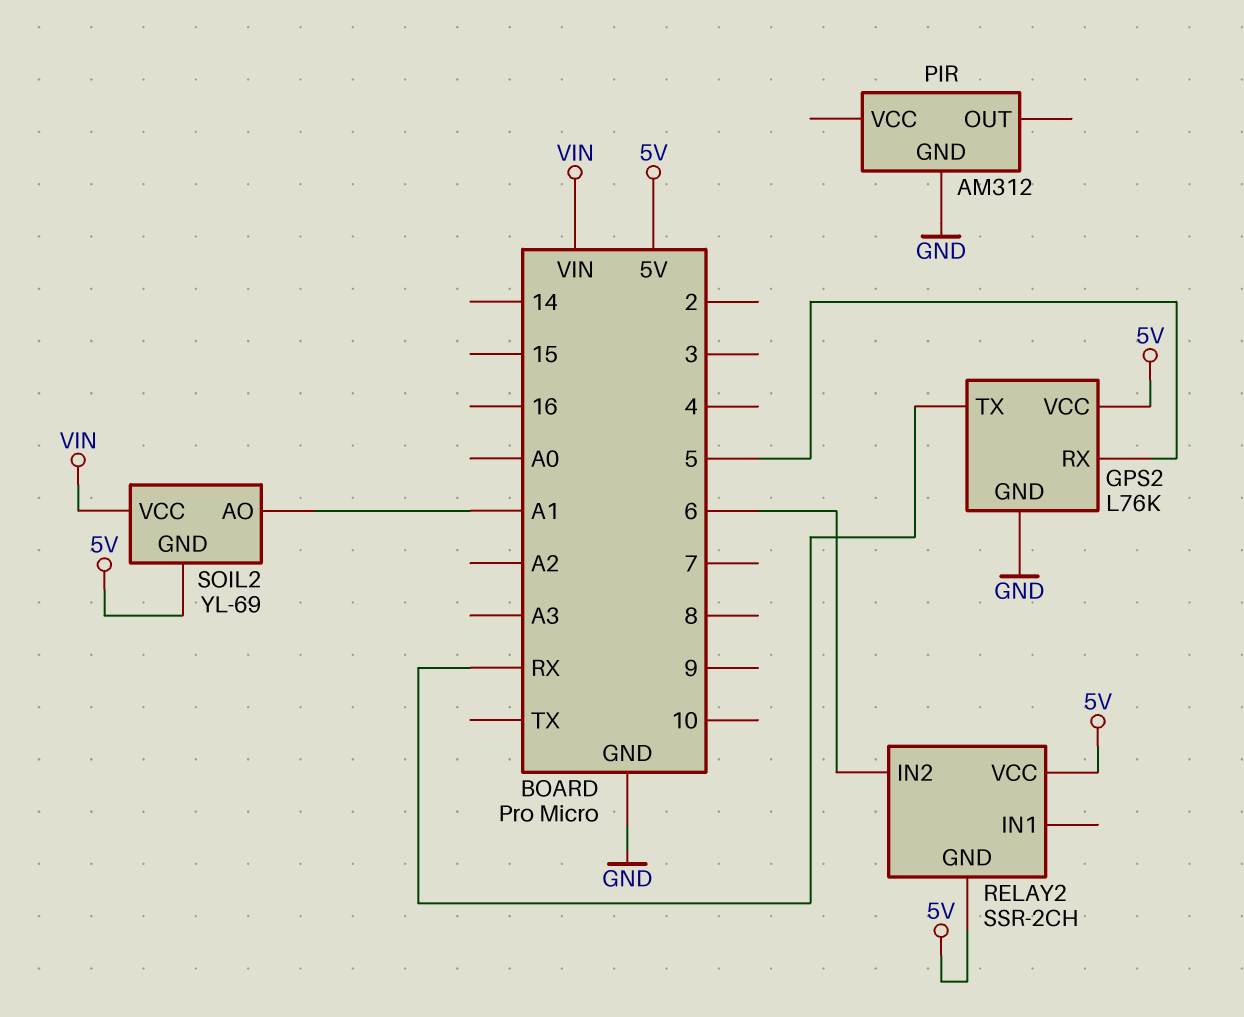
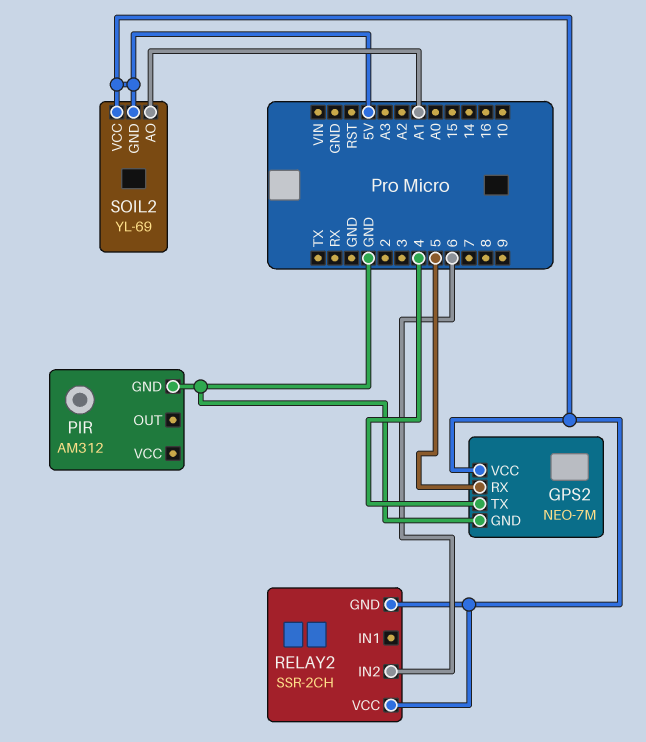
GPS2: L76K -> NEO-7M
GPS2 pin TX: RX -> 4
SOIL2 pin VCC: VIN -> 5V

